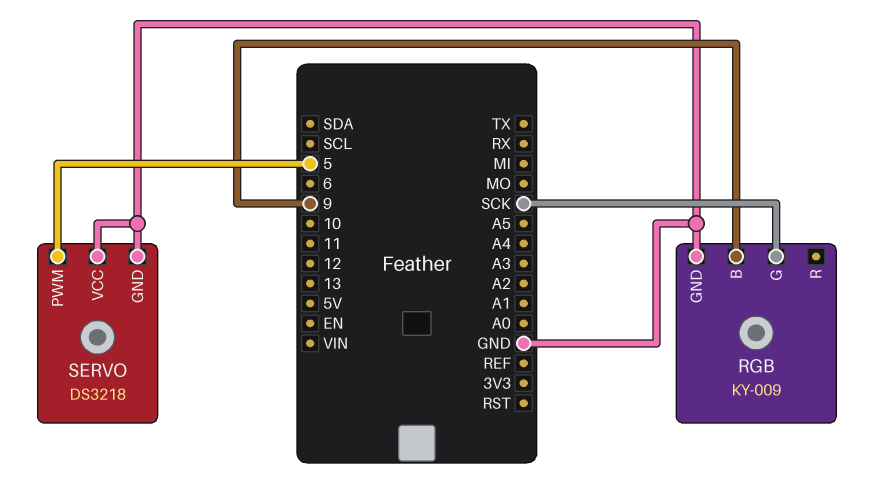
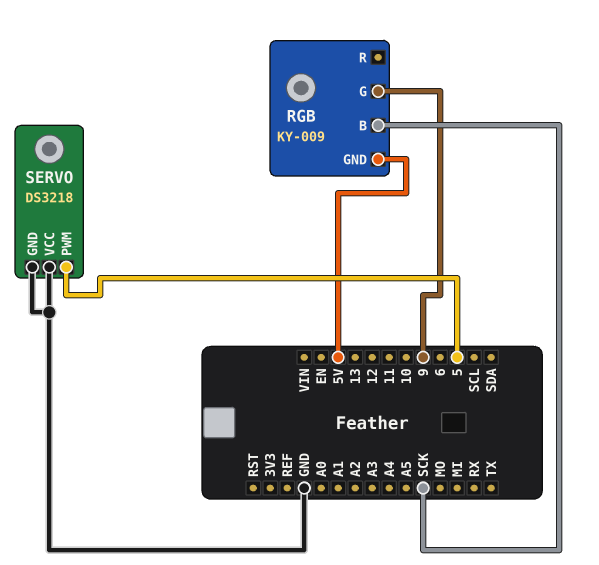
RGB pin B: 9 -> SCK
RGB pin G: SCK -> 9
RGB pin GND: GND -> 5V

